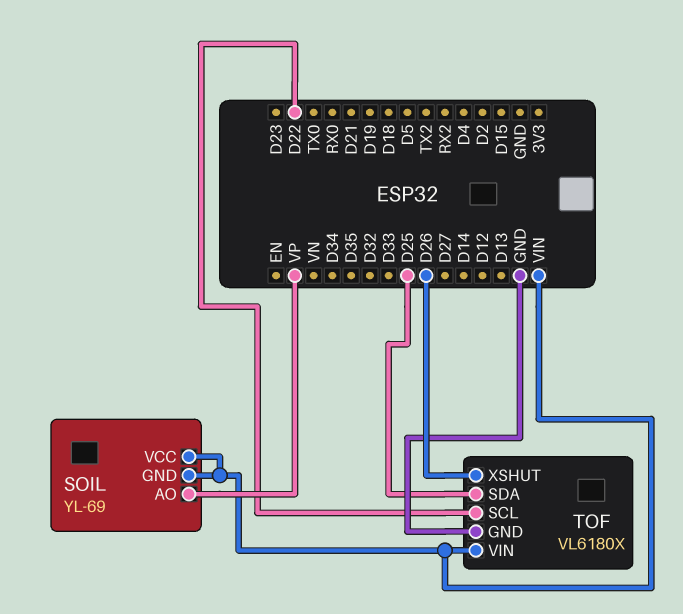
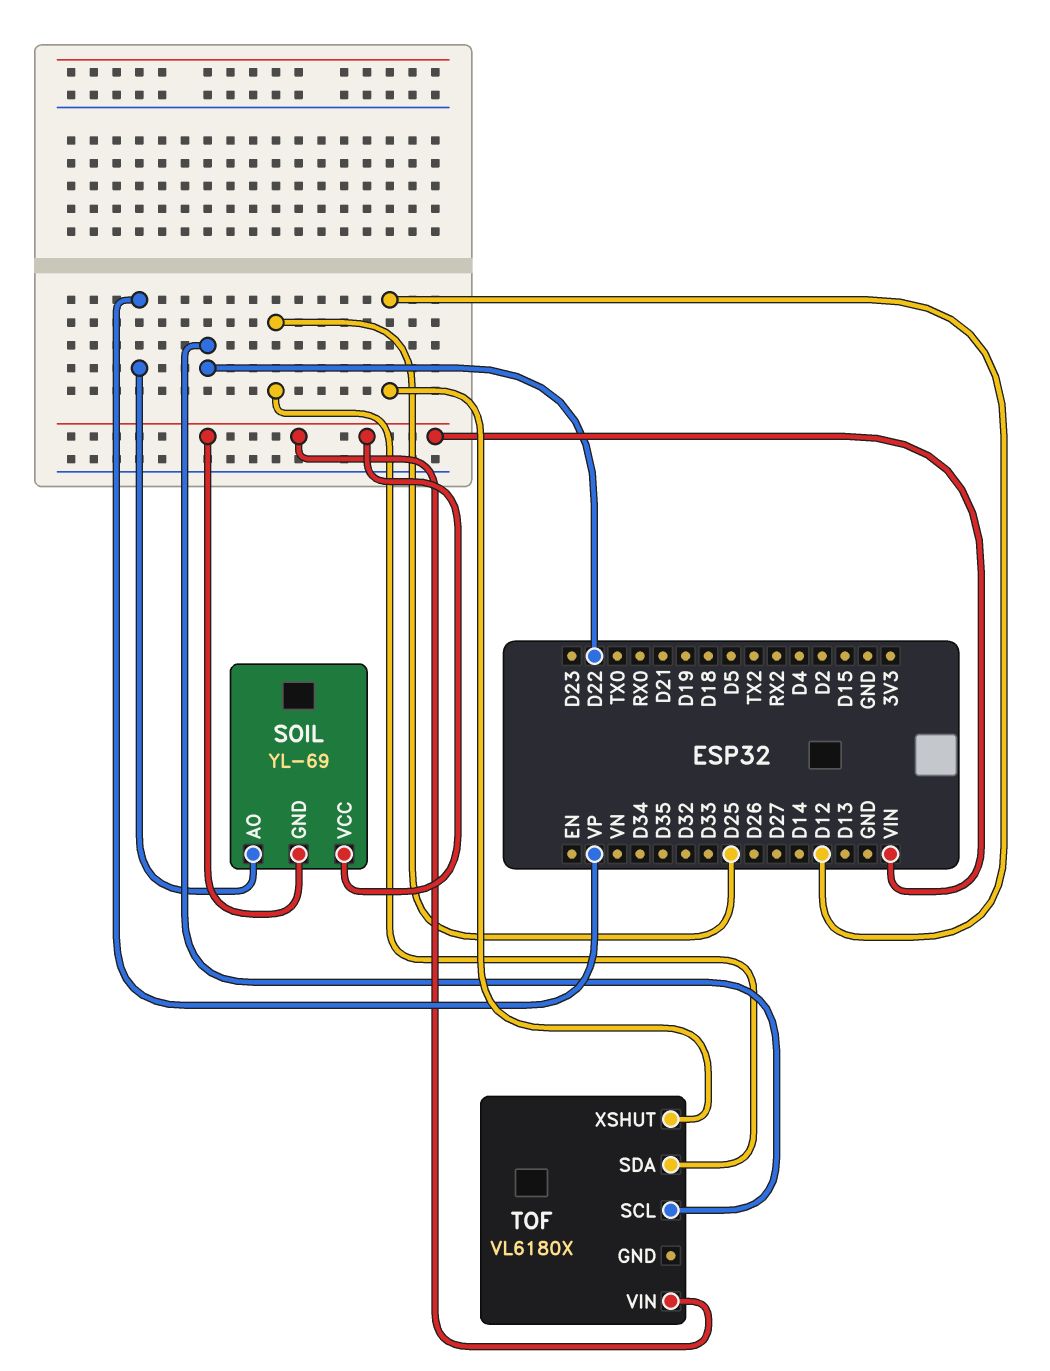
TOF pin GND: GND -> none
TOF pin XSHUT: D26 -> D12

